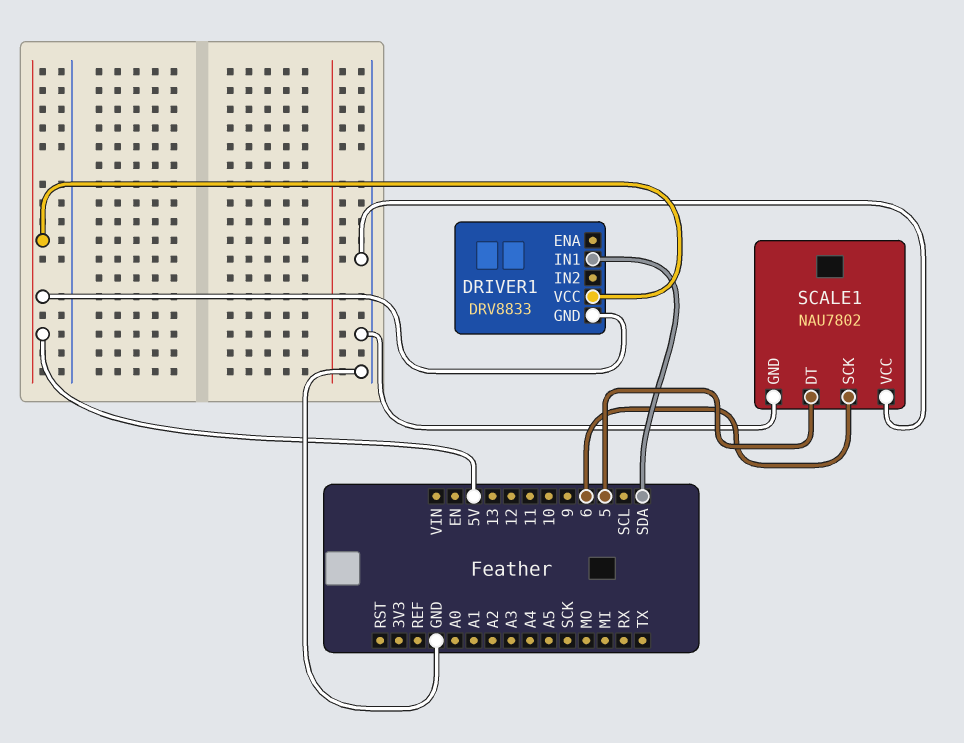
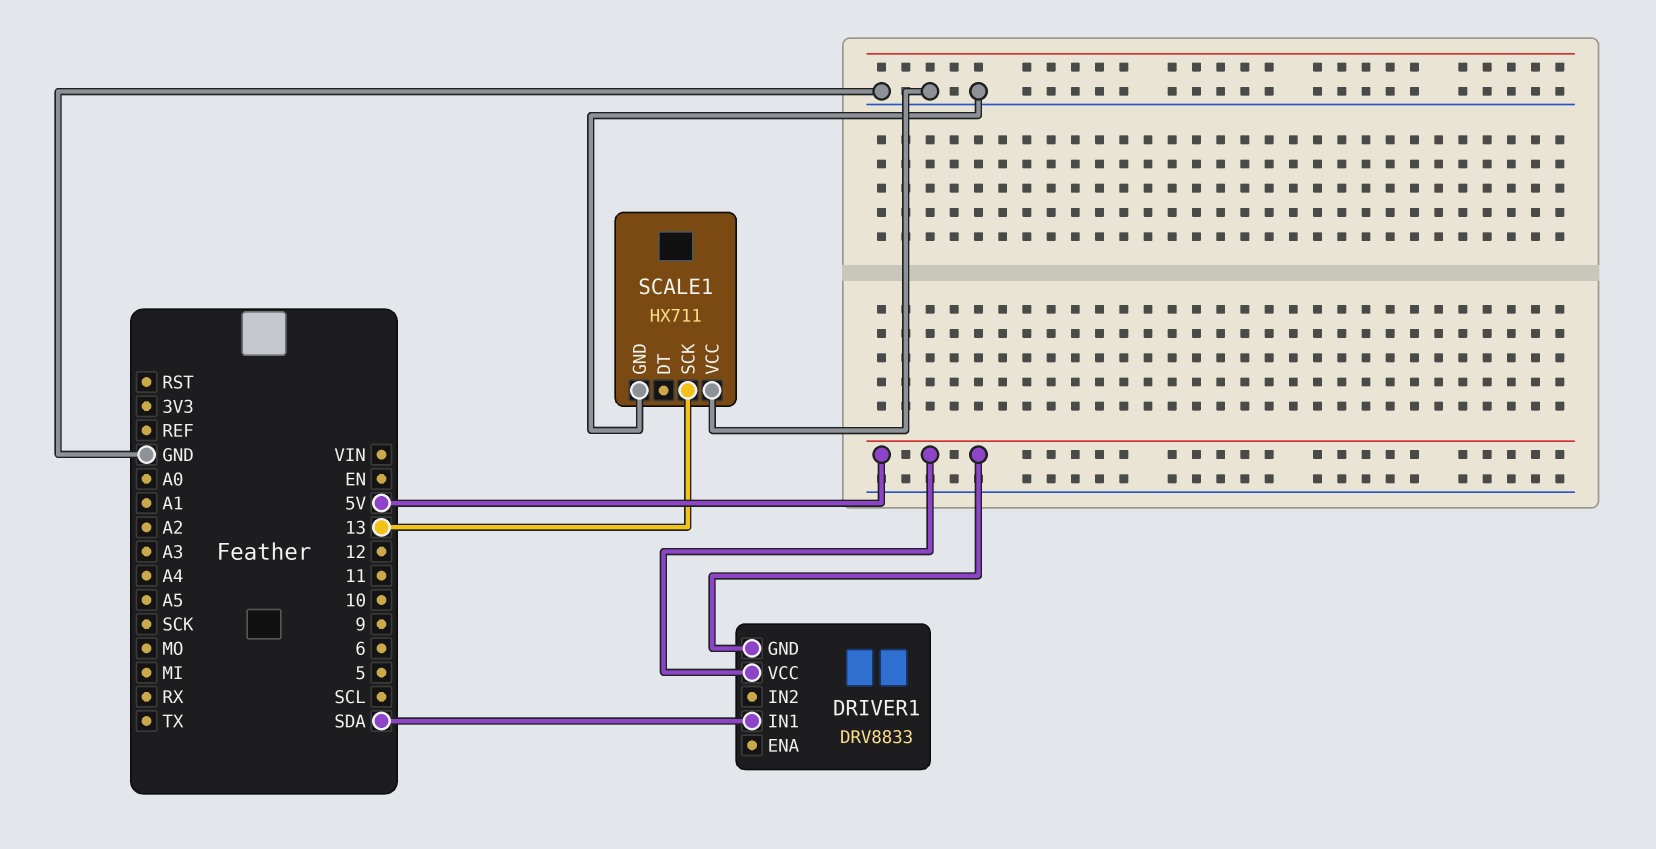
SCALE1: NAU7802 -> HX711
SCALE1 pin DT: 5 -> none
SCALE1 pin SCK: 6 -> 13

